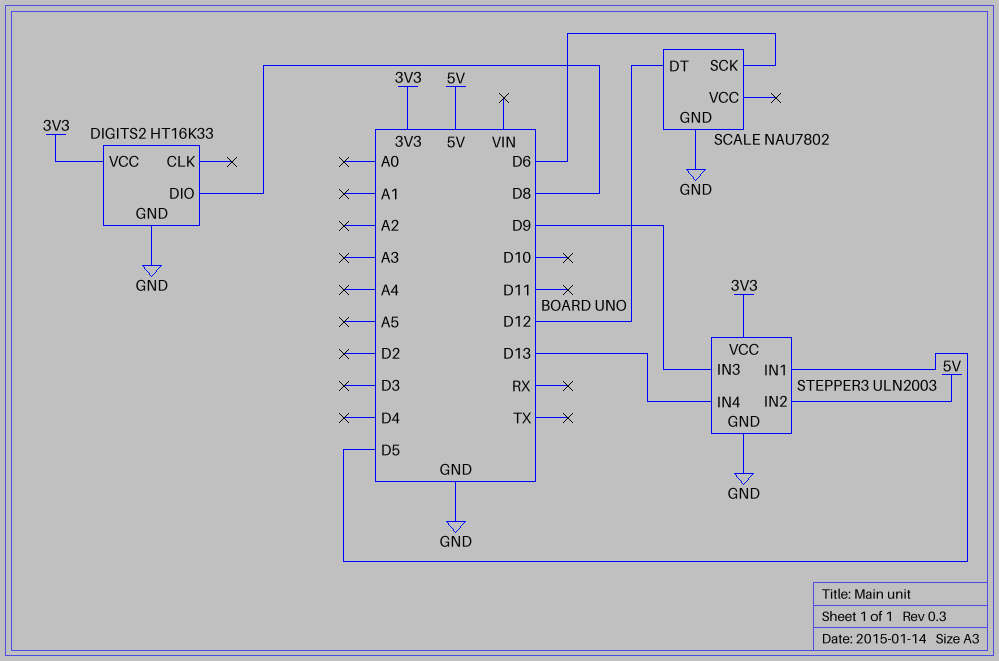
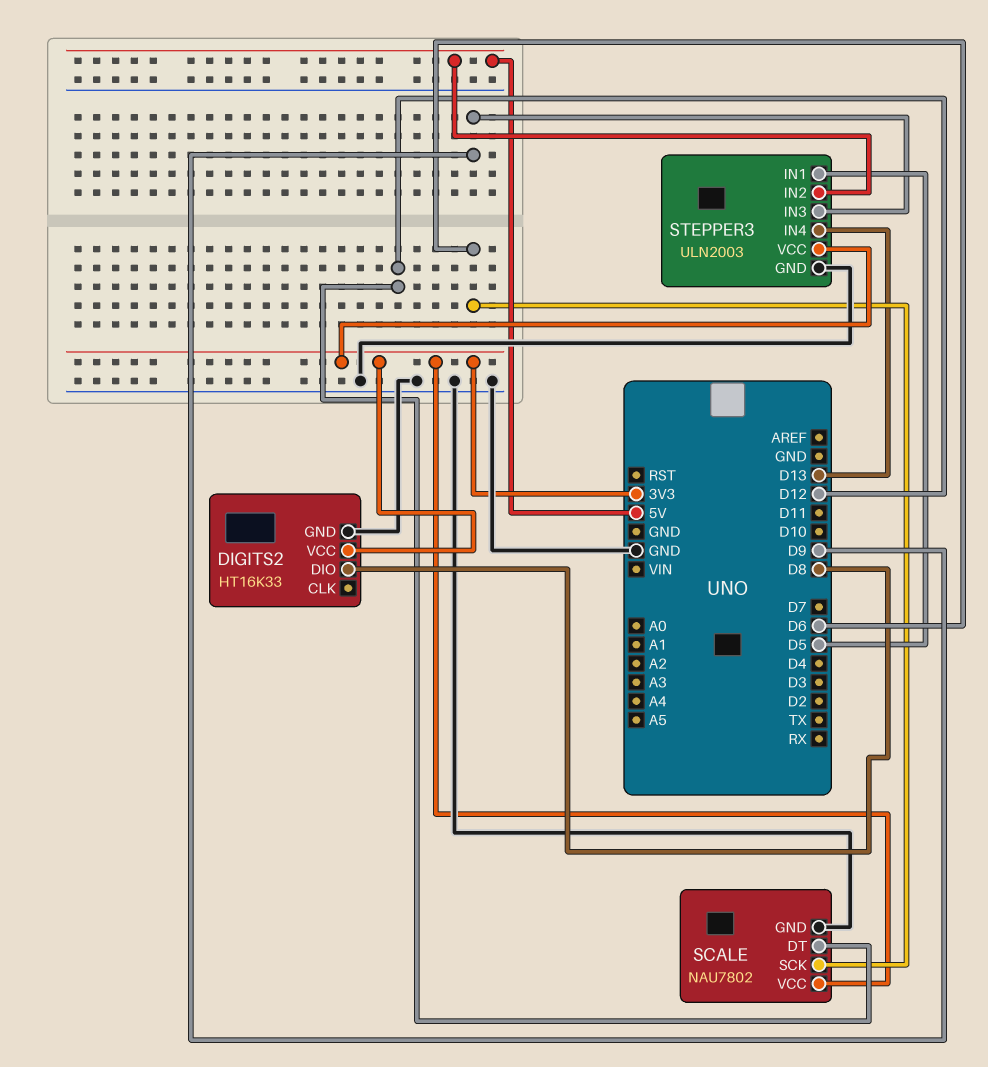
SCALE pin VCC: none -> 3V3

